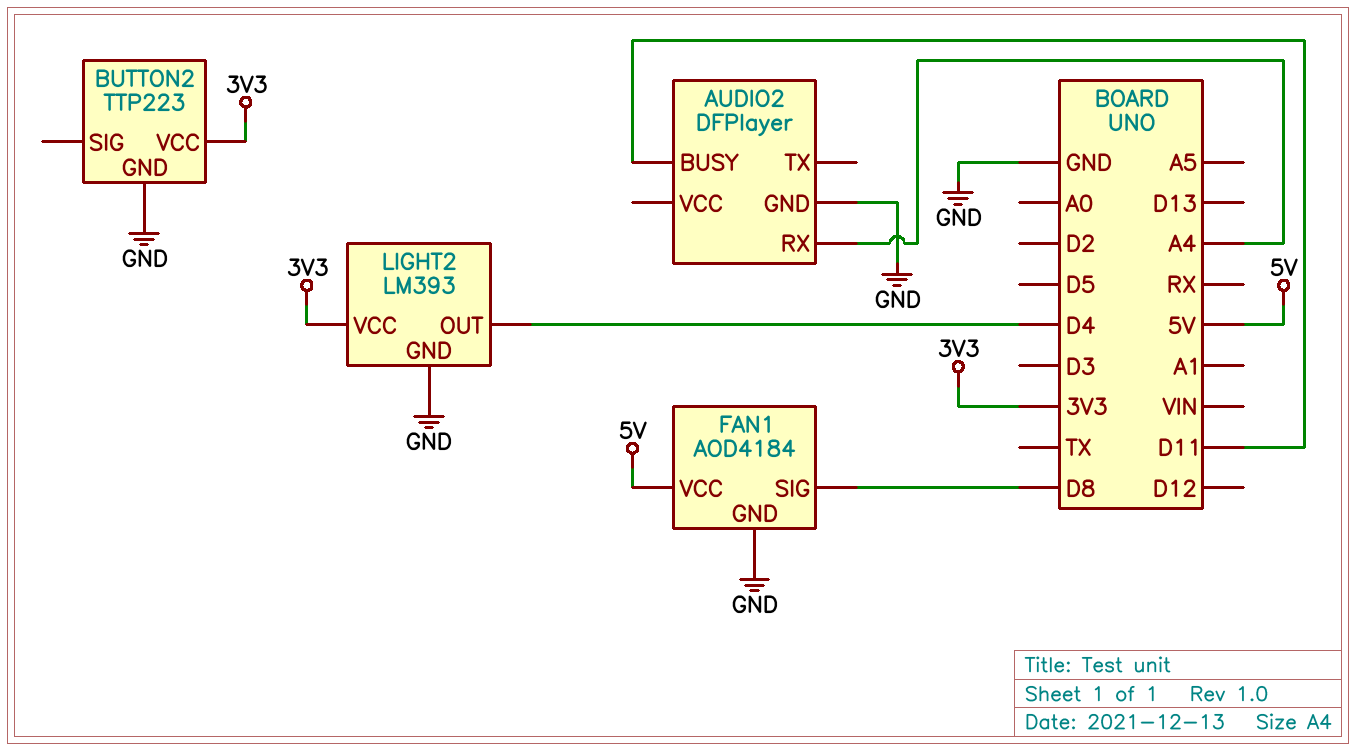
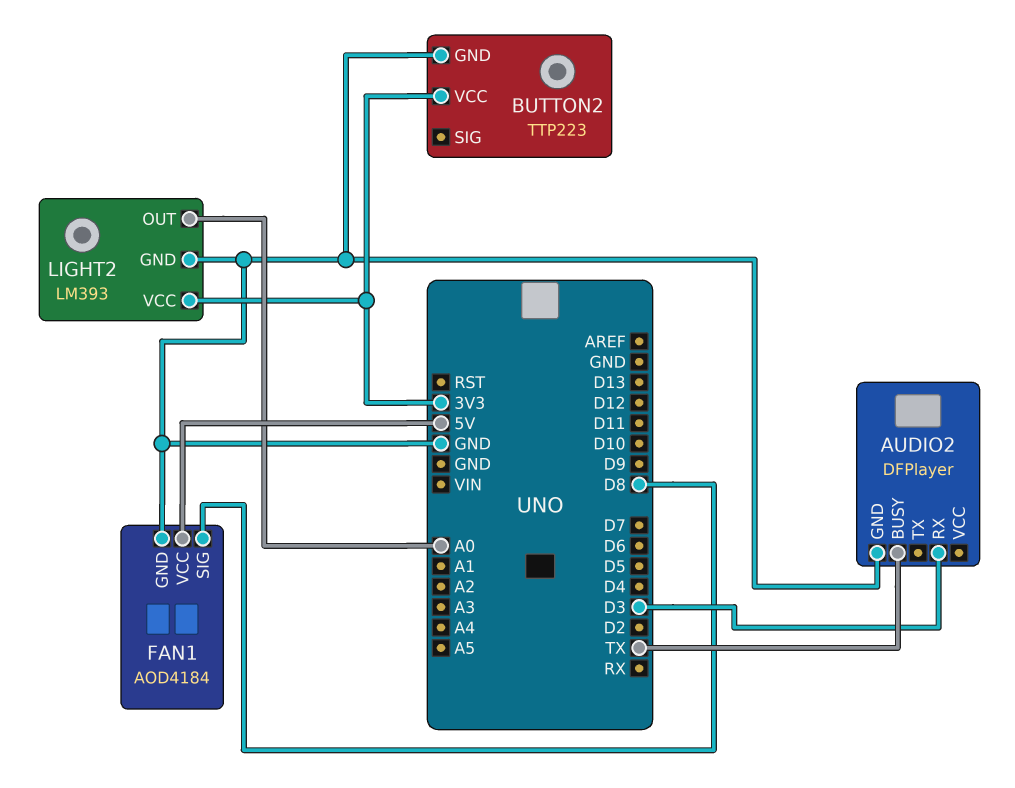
AUDIO2 pin BUSY: D11 -> TX
AUDIO2 pin RX: A4 -> D3
LIGHT2 pin OUT: D4 -> A0

